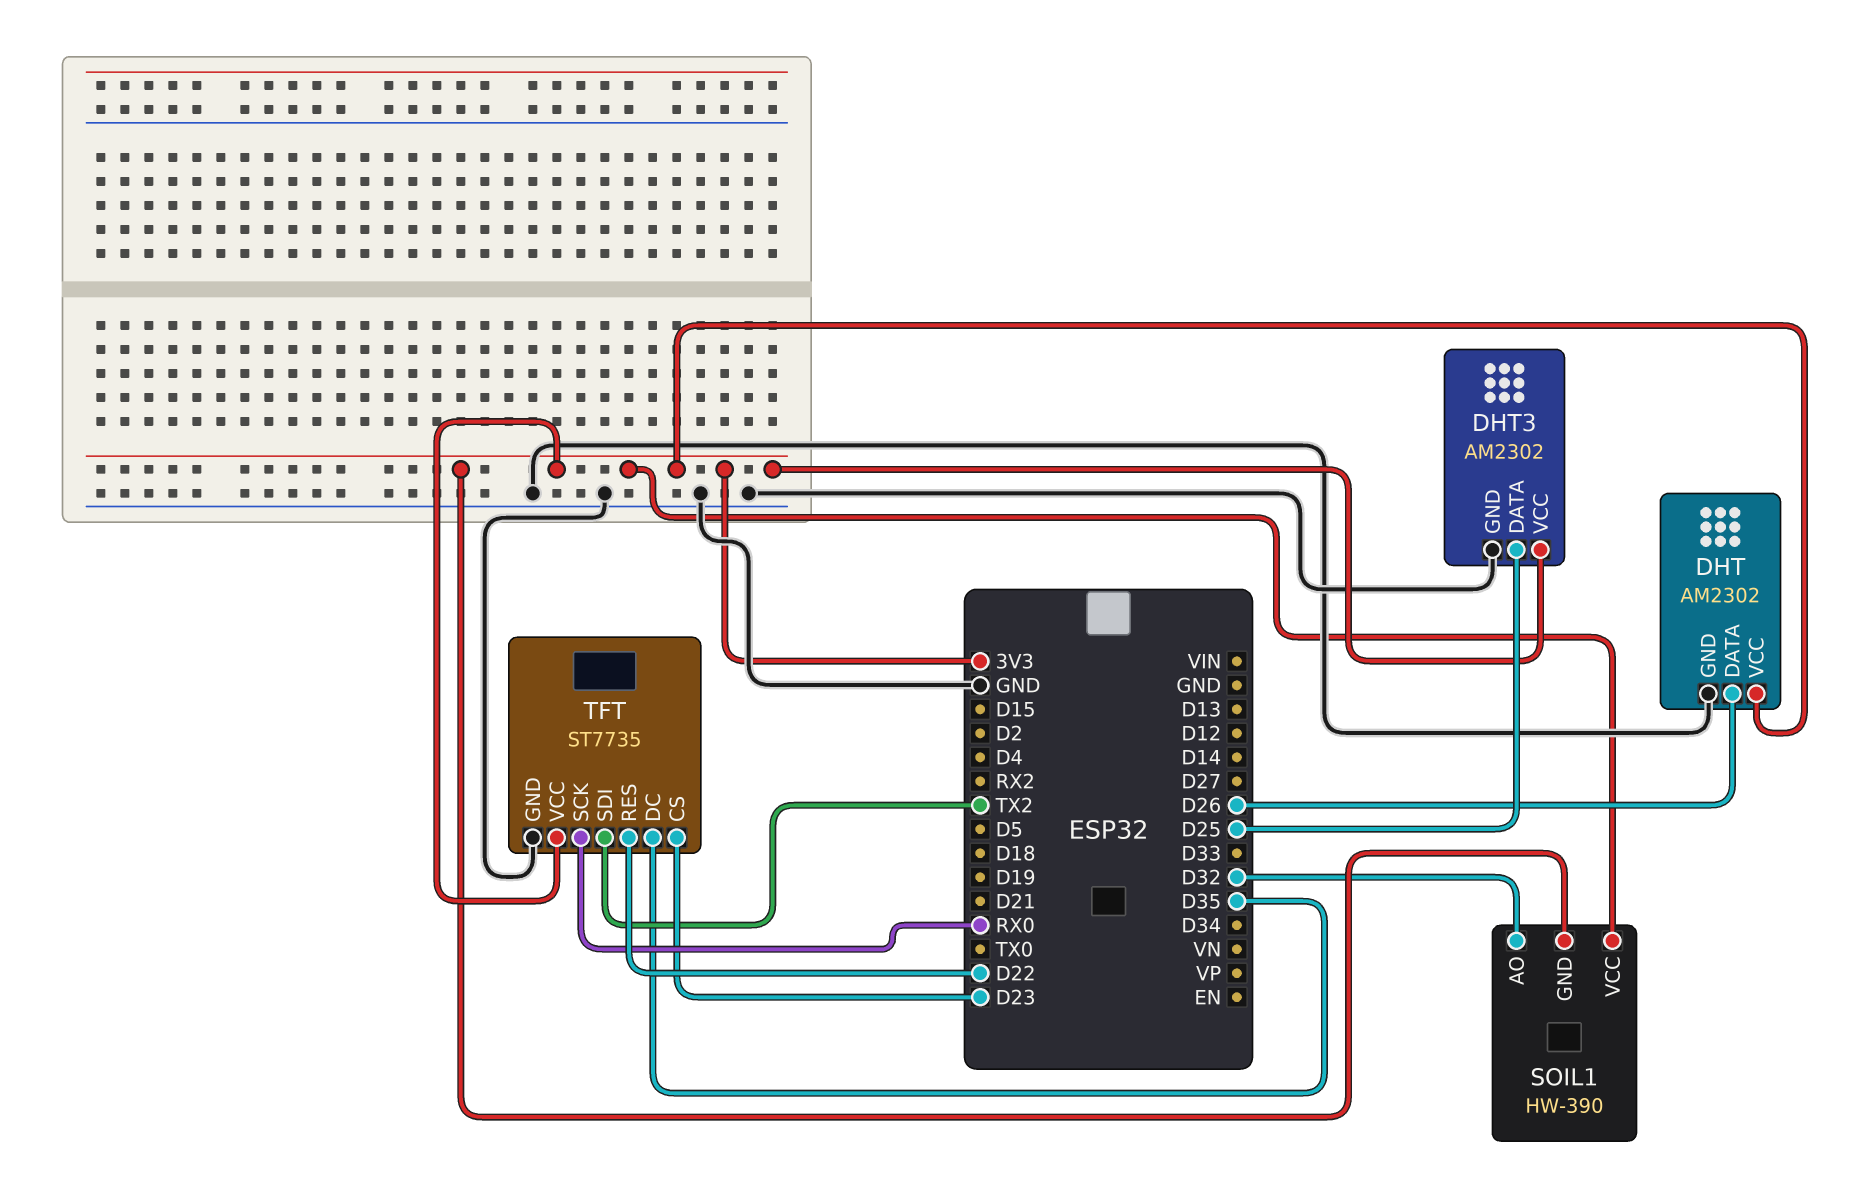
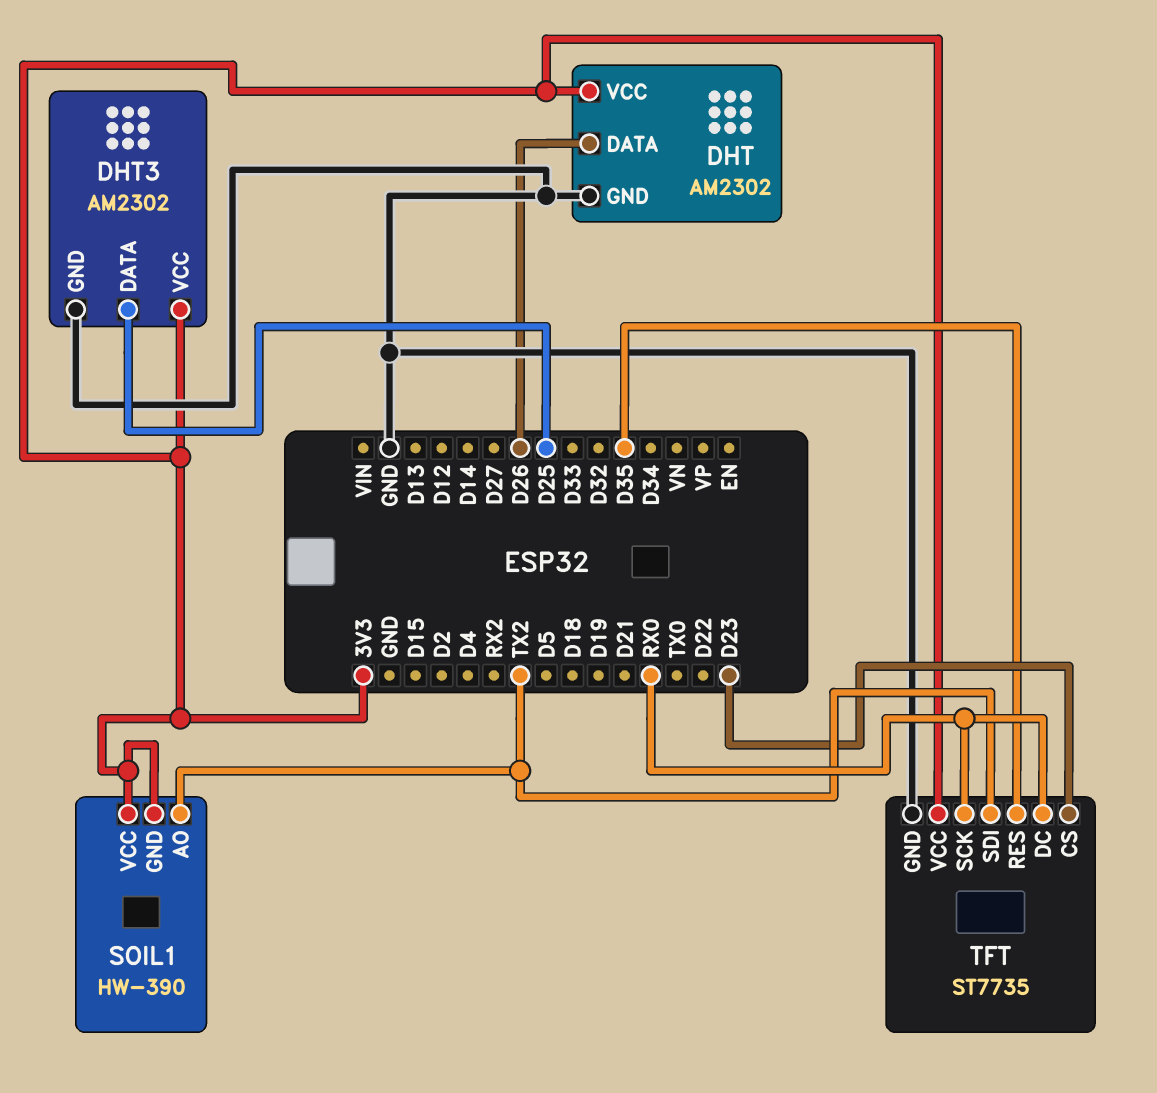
SOIL1 pin AO: D32 -> TX2
TFT pin DC: D35 -> RX0
TFT pin RES: D22 -> D35

